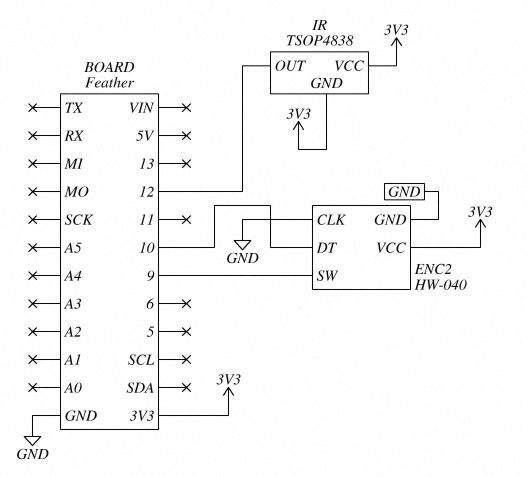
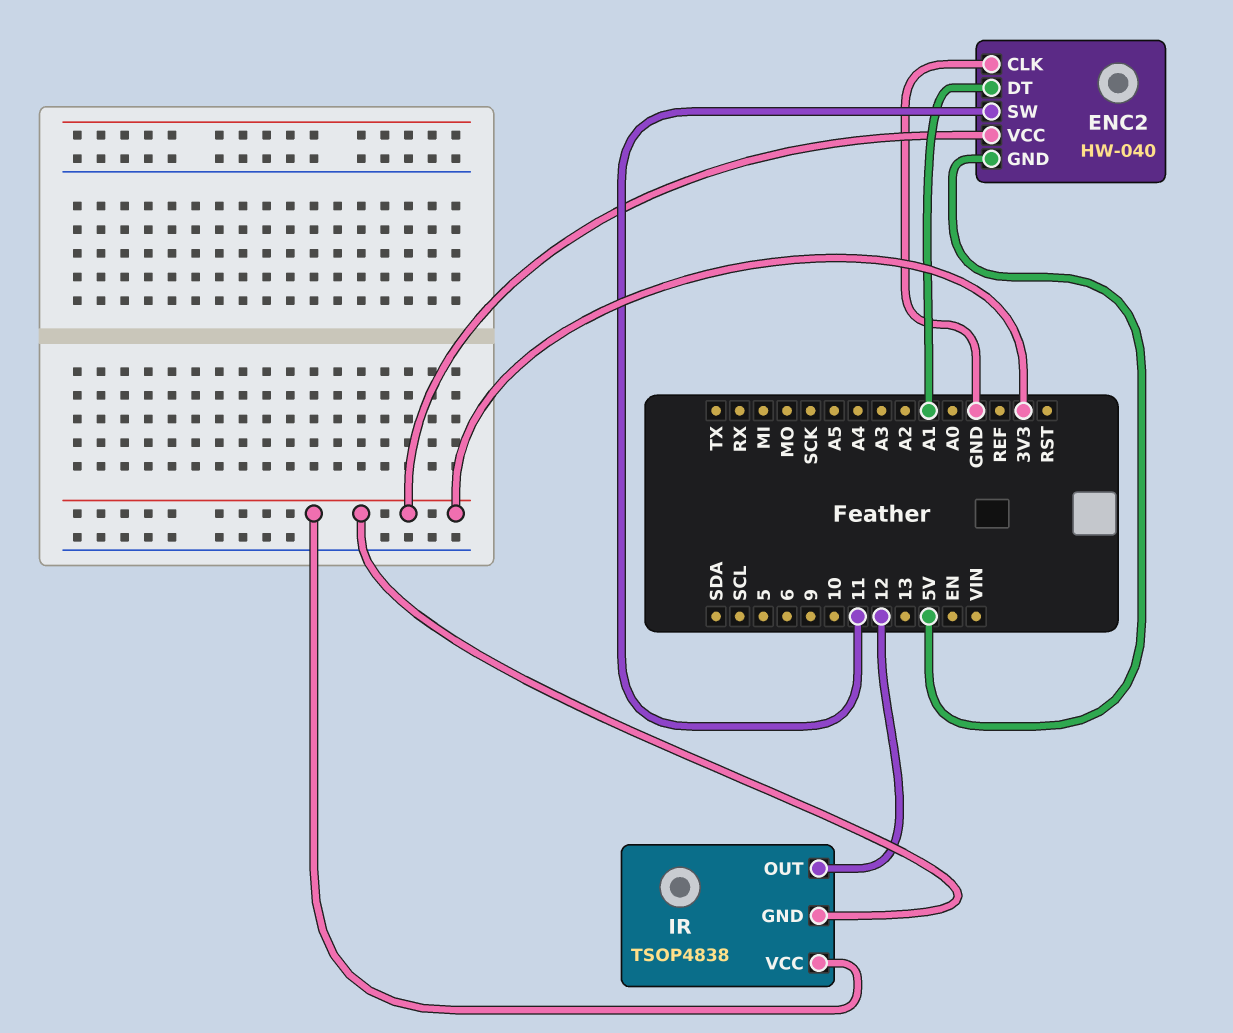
ENC2 pin DT: 10 -> A1
ENC2 pin GND: GND -> 5V
ENC2 pin SW: 9 -> 11

